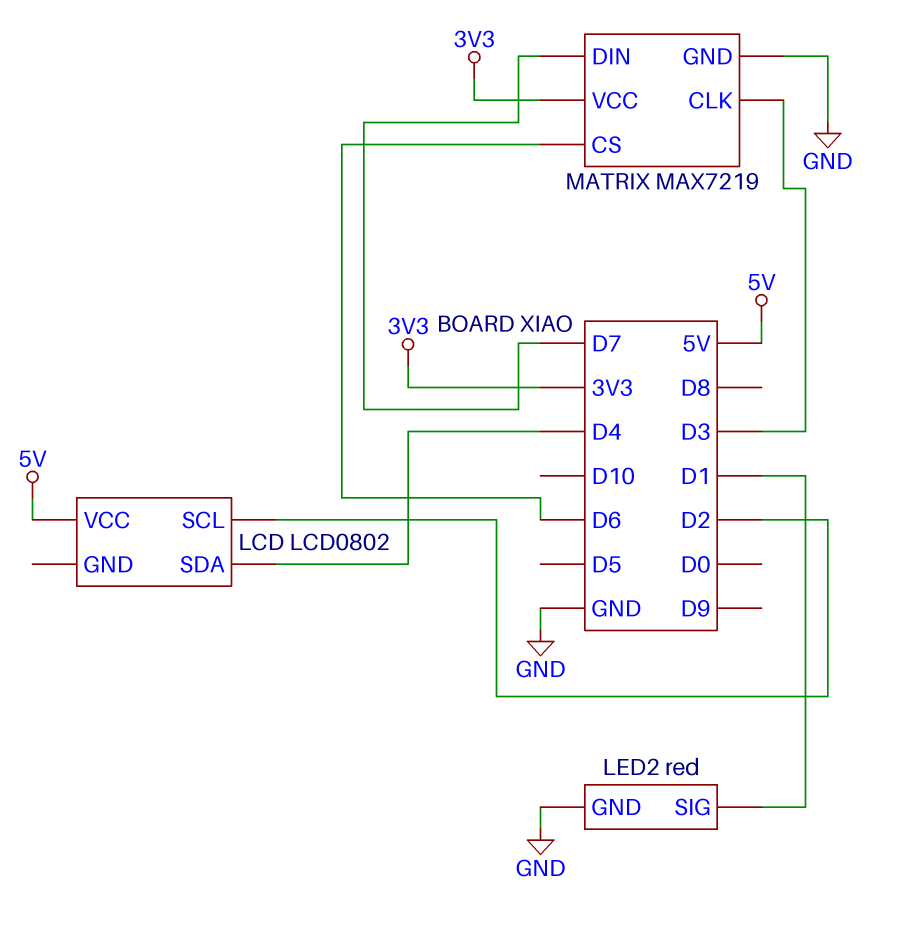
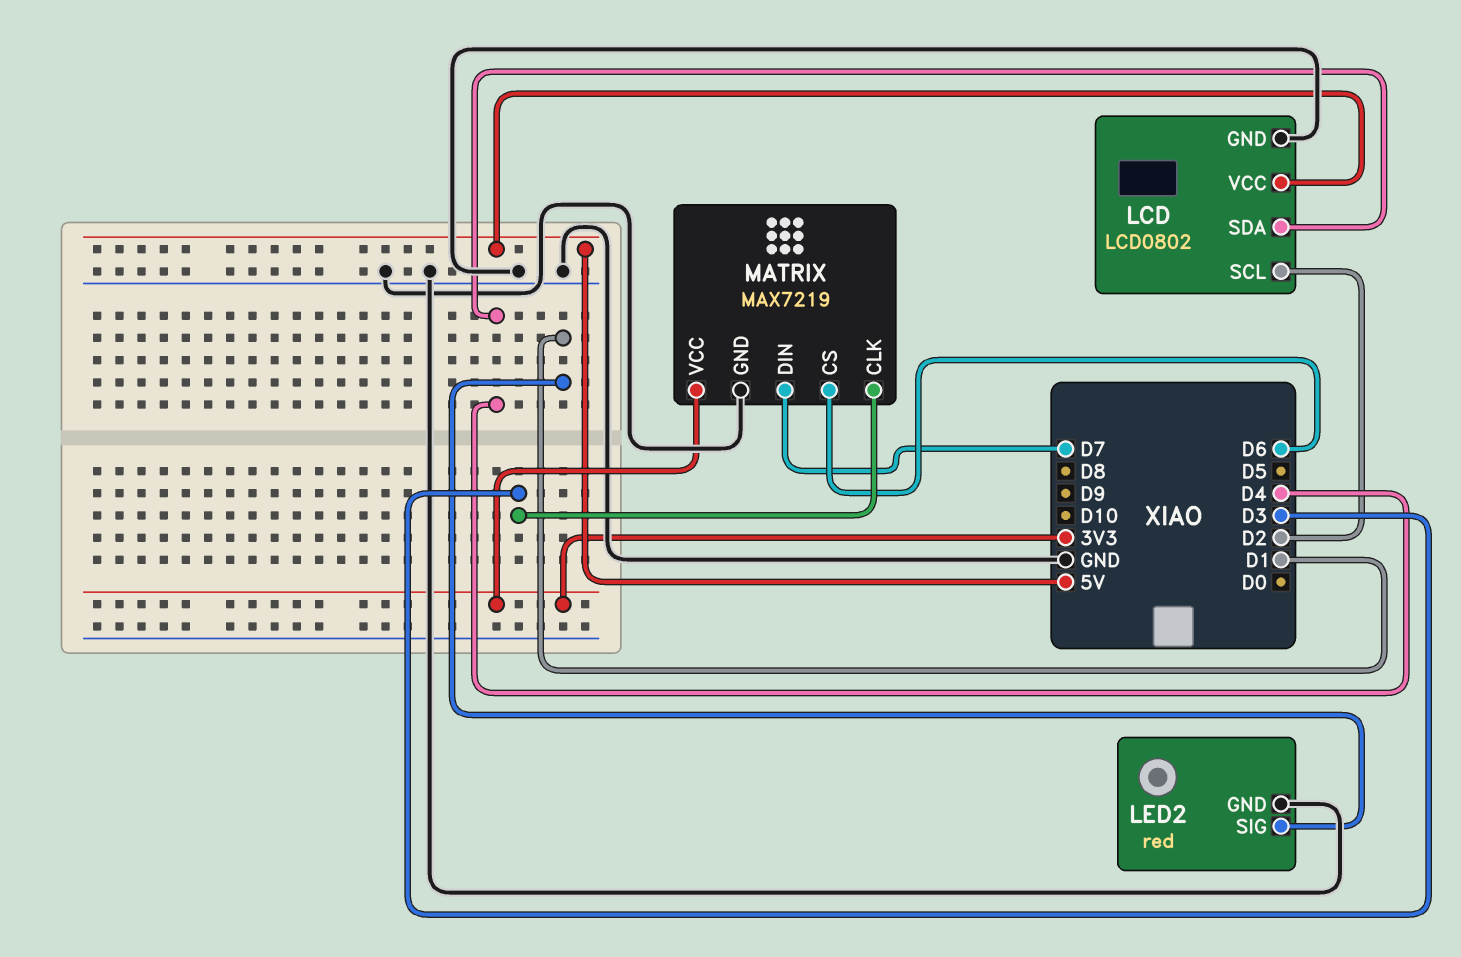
LCD pin GND: none -> GND

